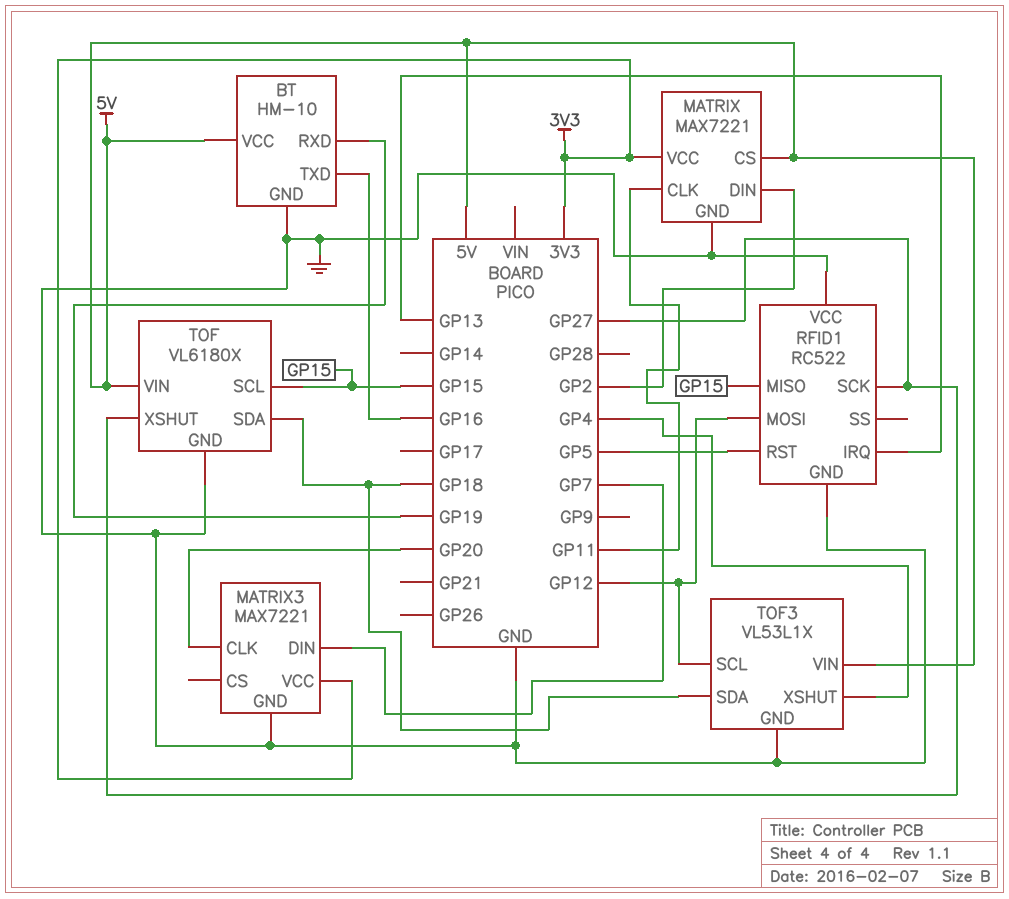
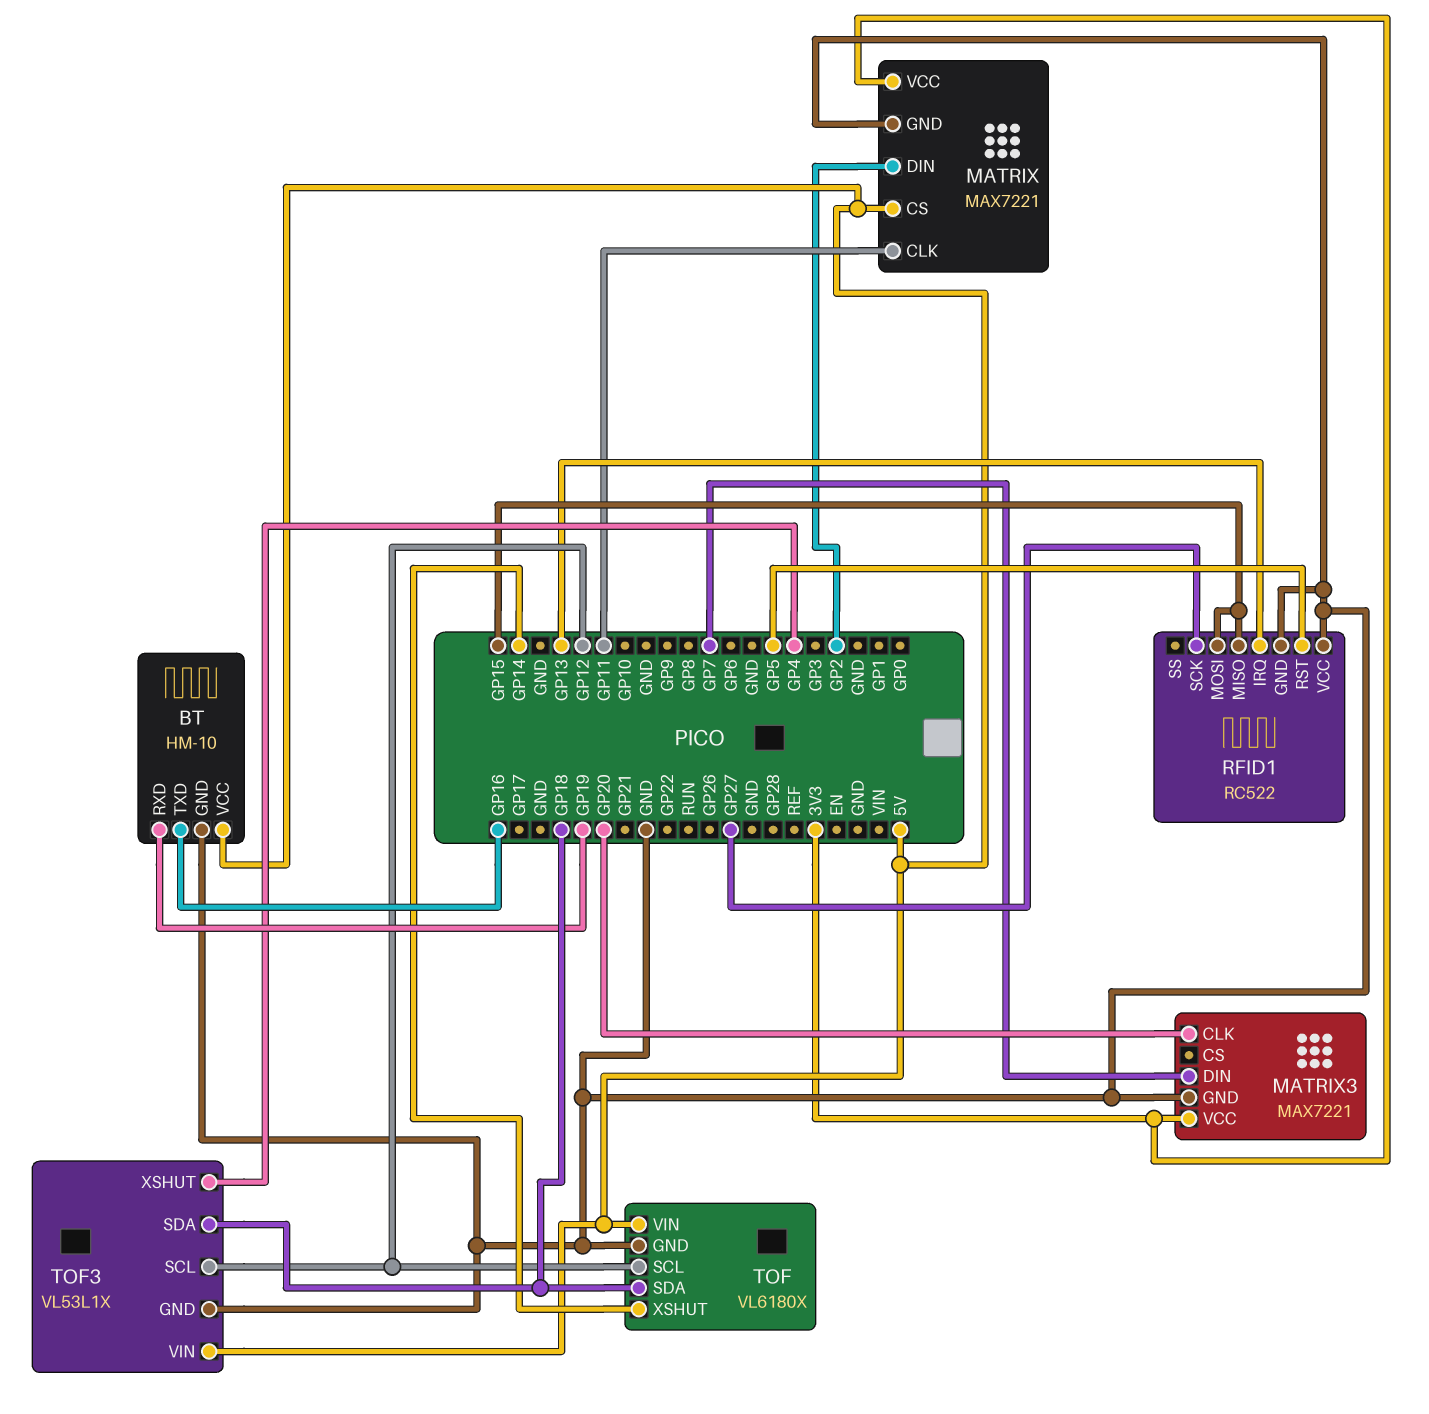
RFID1 pin MOSI: GP12 -> GP15
TOF pin SCL: GP15 -> GP12
TOF pin XSHUT: GP27 -> GP14

